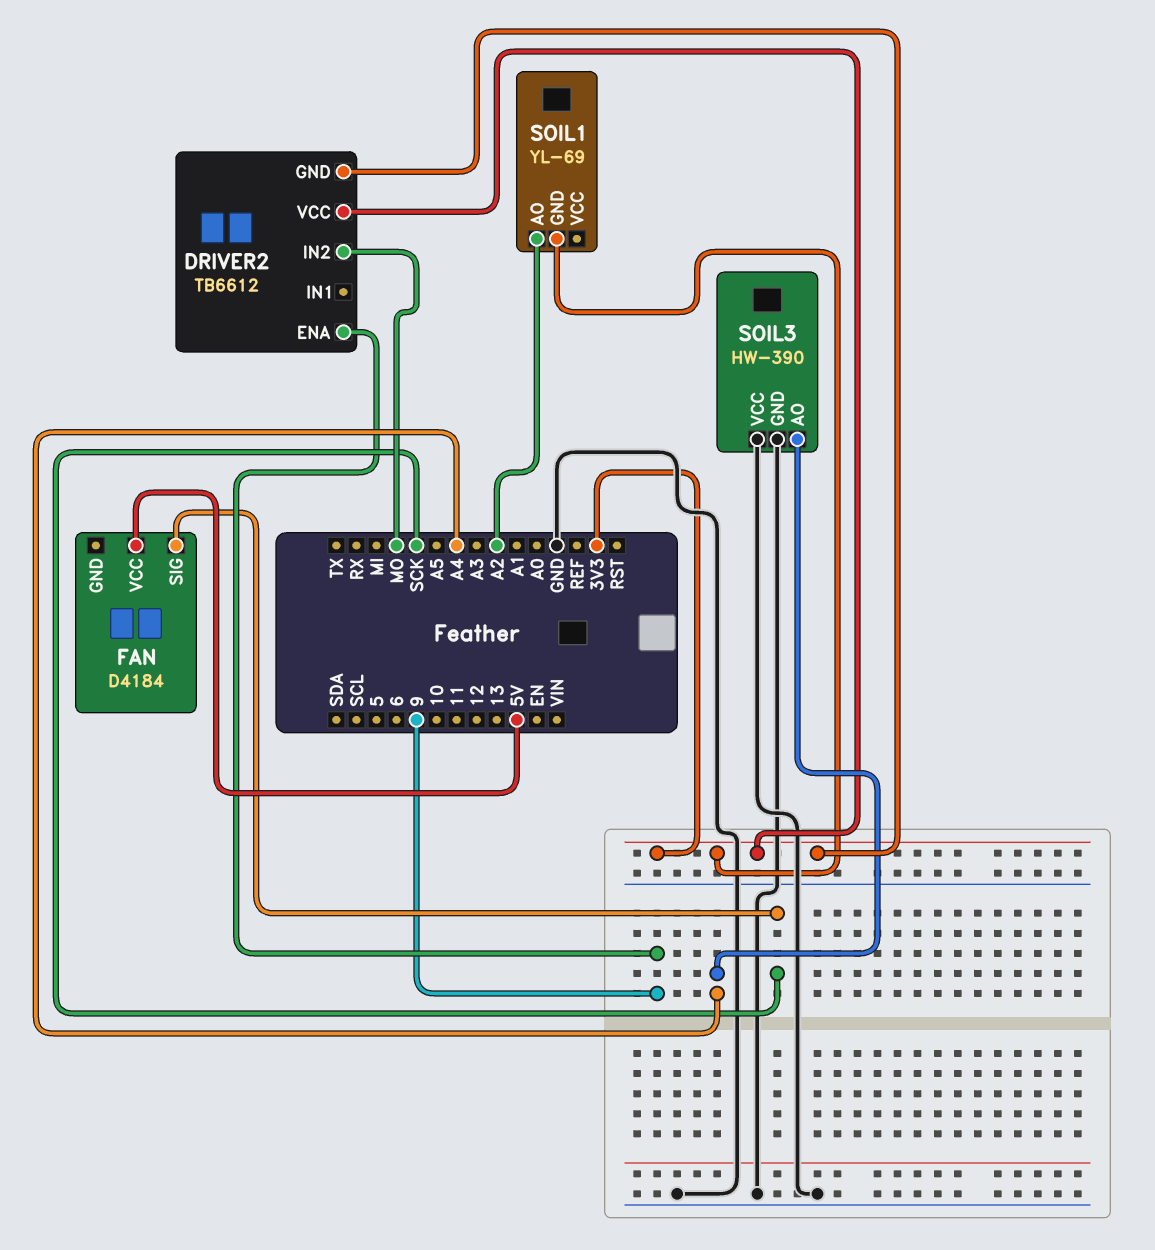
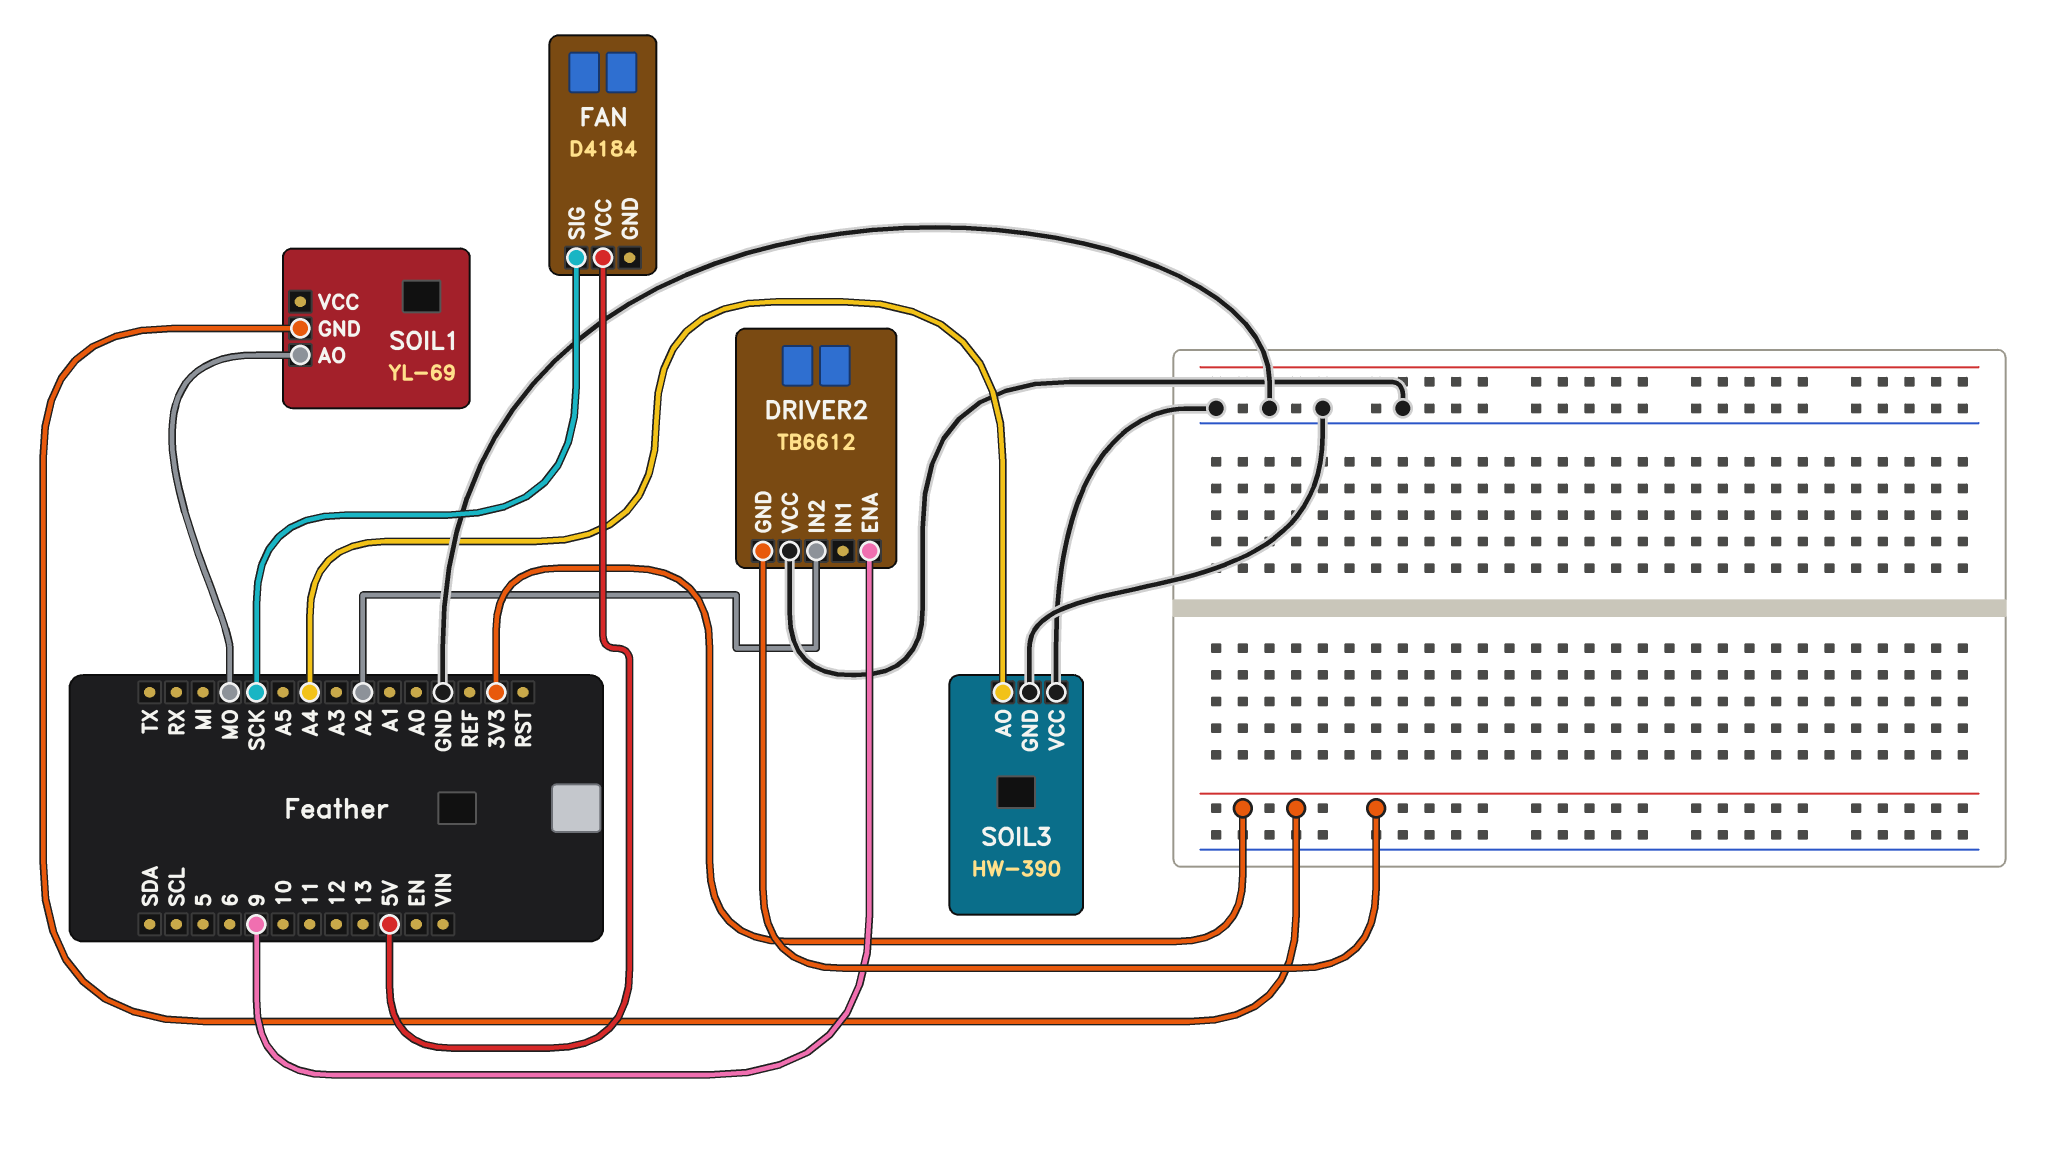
DRIVER2 pin IN2: MO -> A2
DRIVER2 pin VCC: 3V3 -> GND
SOIL1 pin AO: A2 -> MO

